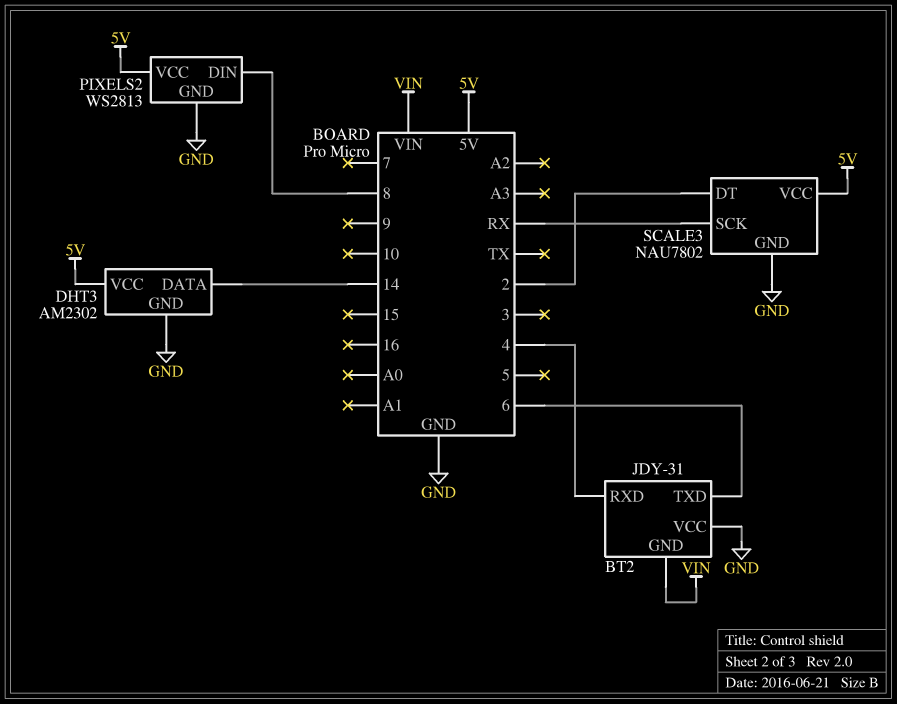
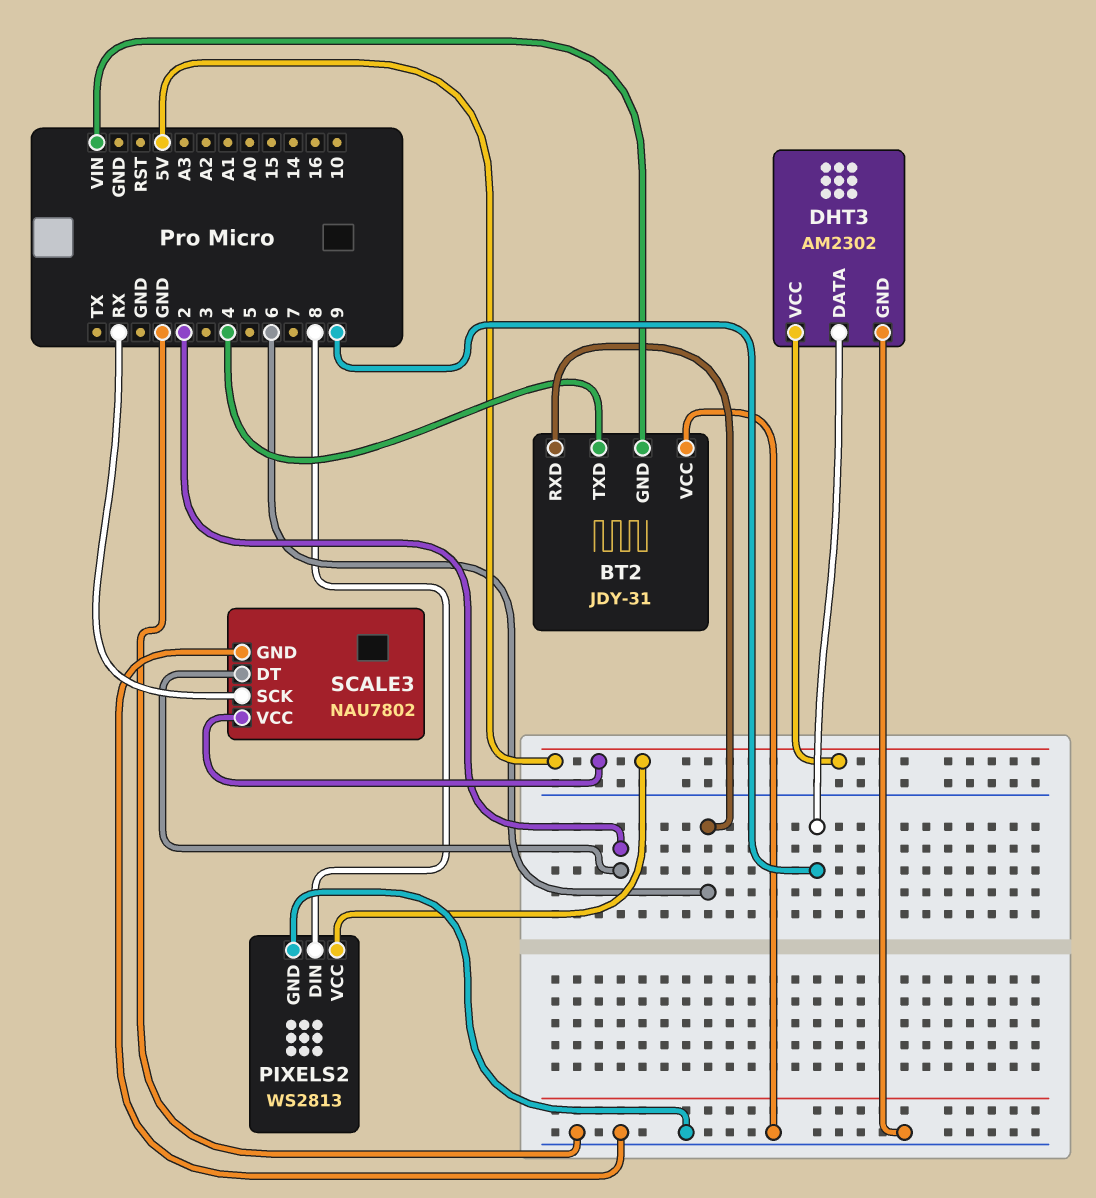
BT2 pin RXD: 4 -> 6
BT2 pin TXD: 6 -> 4
DHT3 pin DATA: 14 -> 9

